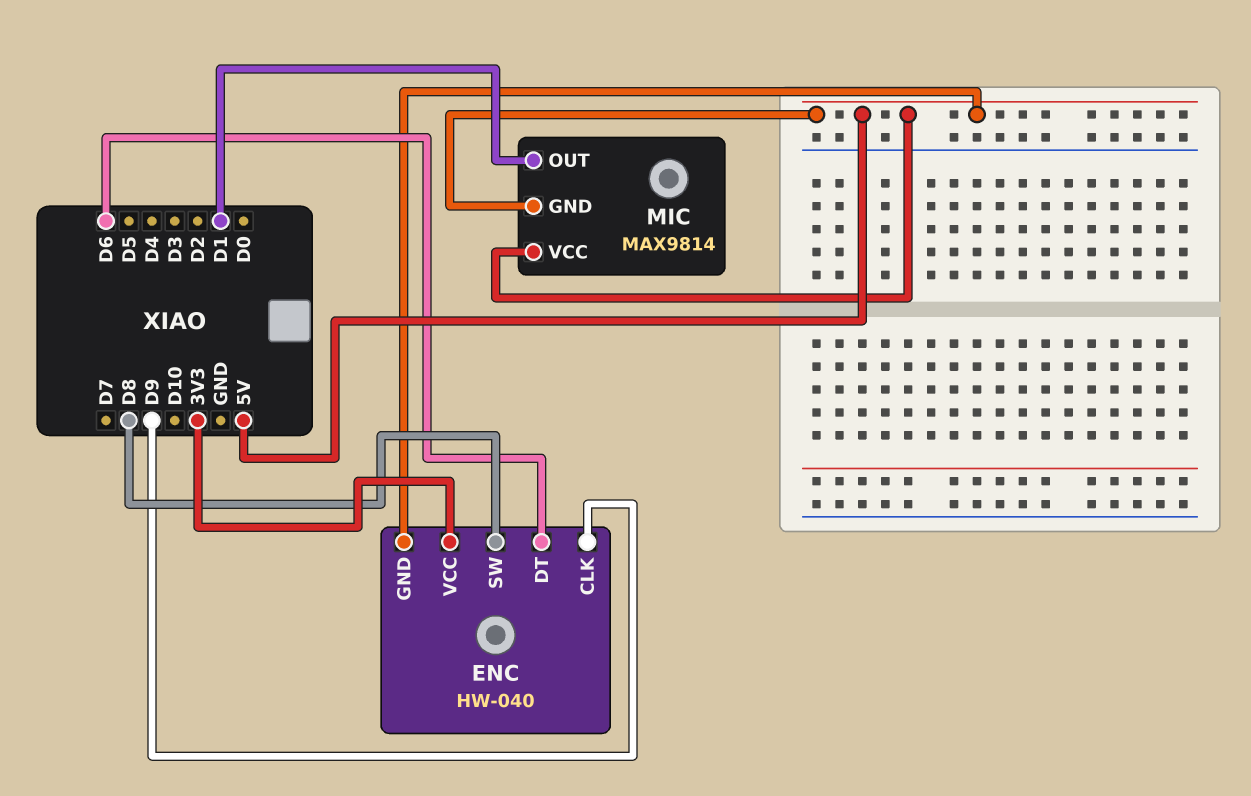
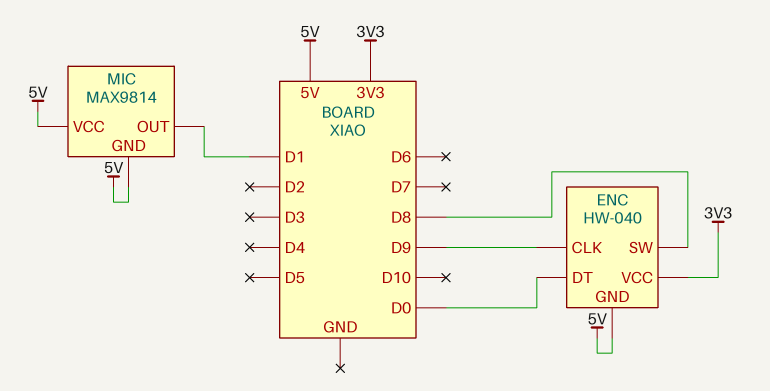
ENC pin DT: D6 -> D0

